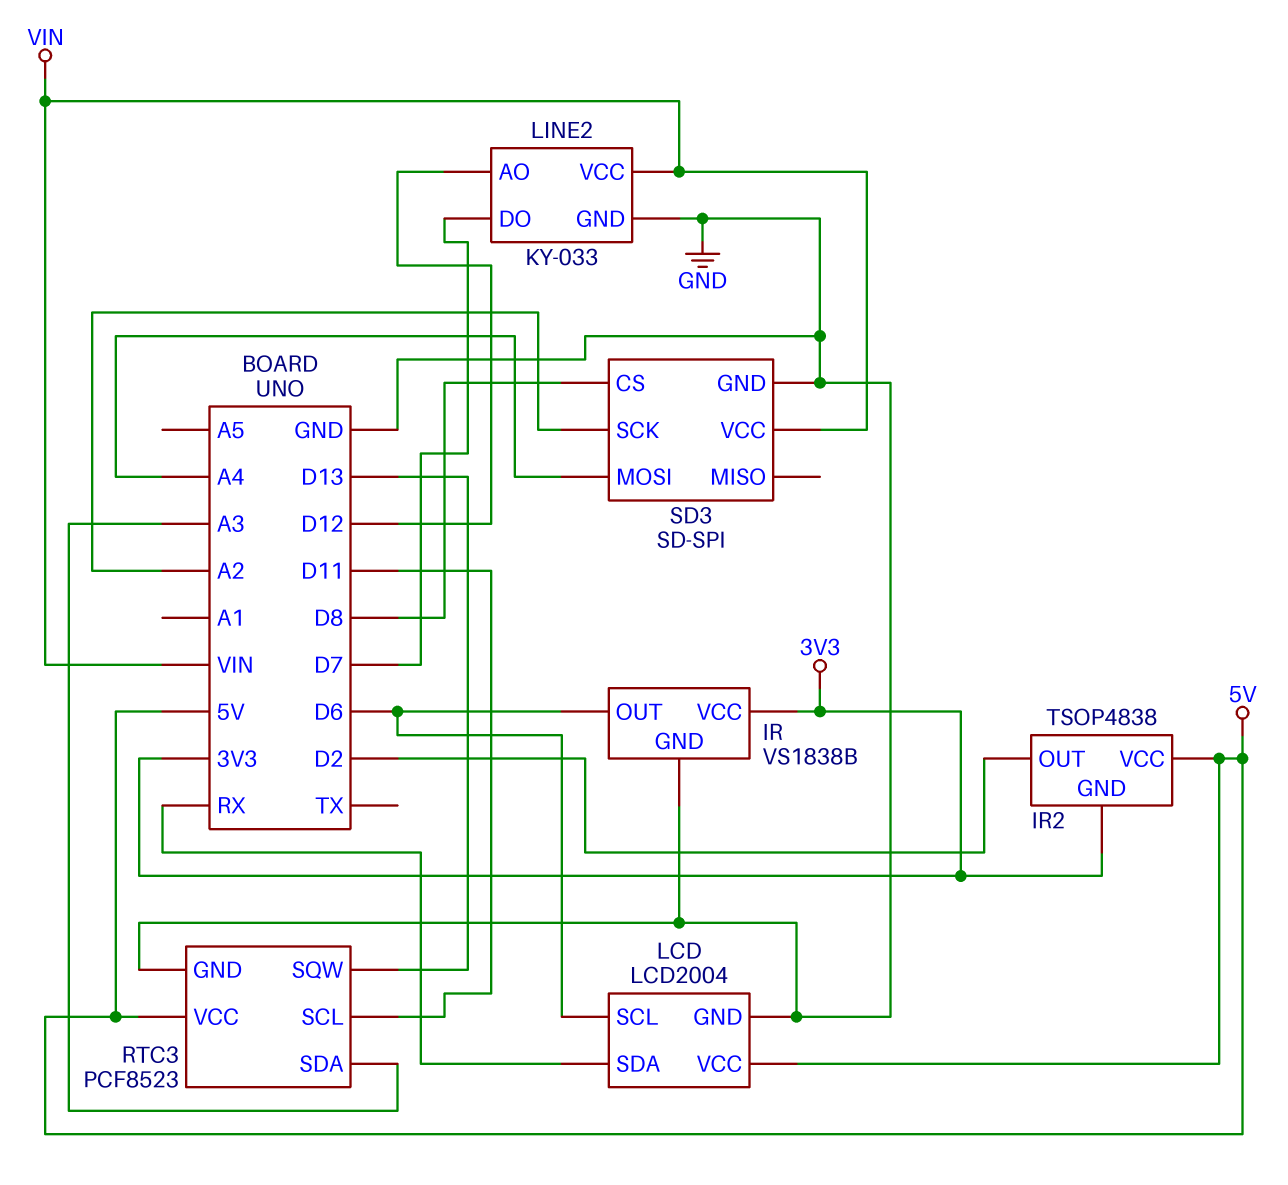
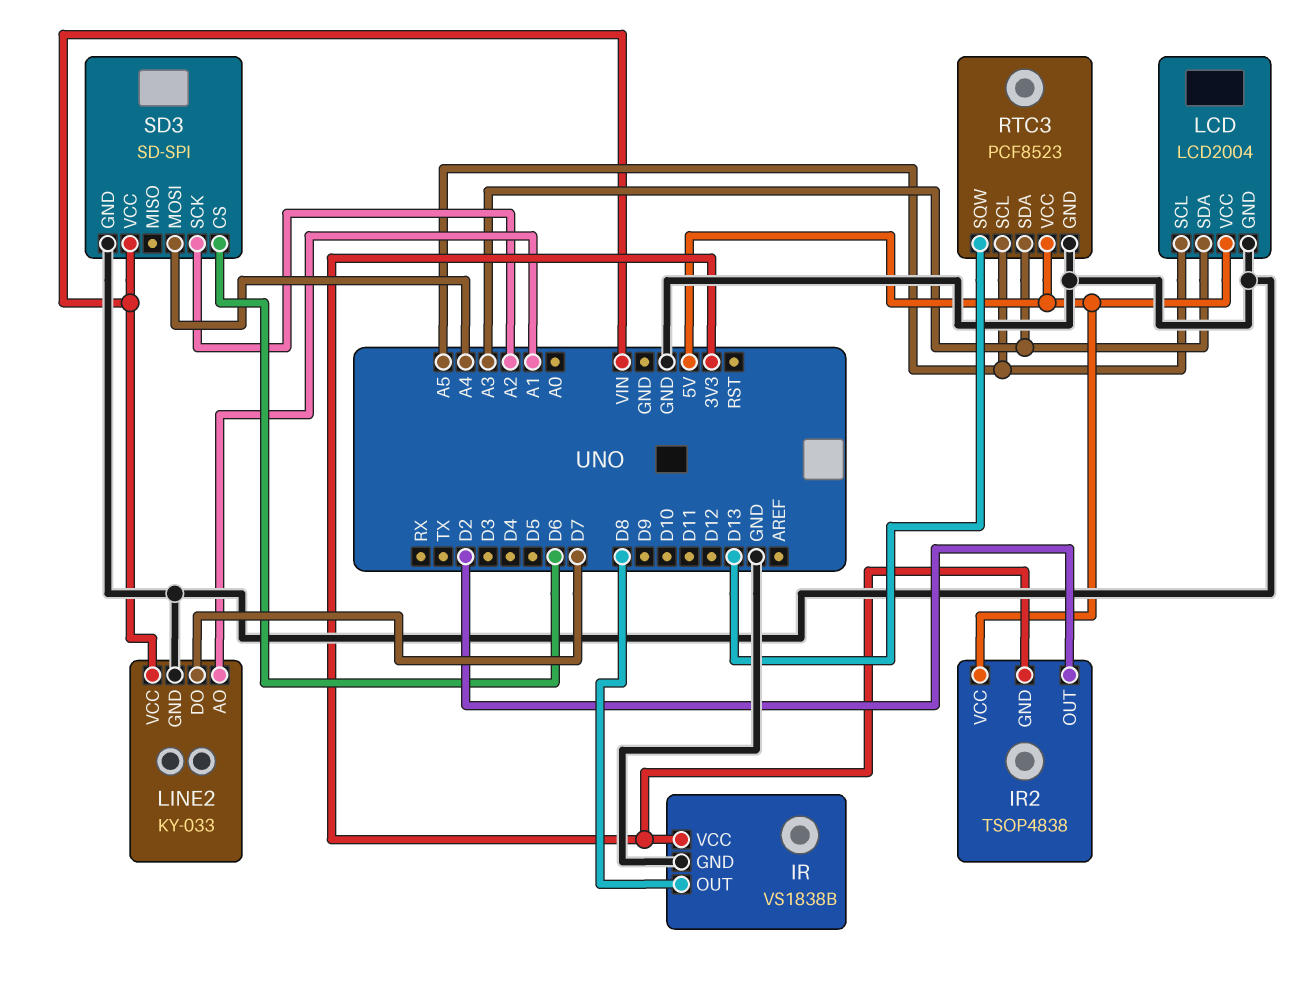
IR pin OUT: D6 -> D8
LCD pin SCL: D6 -> A5
LCD pin SDA: RX -> A3
LINE2 pin AO: D12 -> A1
RTC3 pin SCL: D11 -> A5
SD3 pin CS: D8 -> D6

